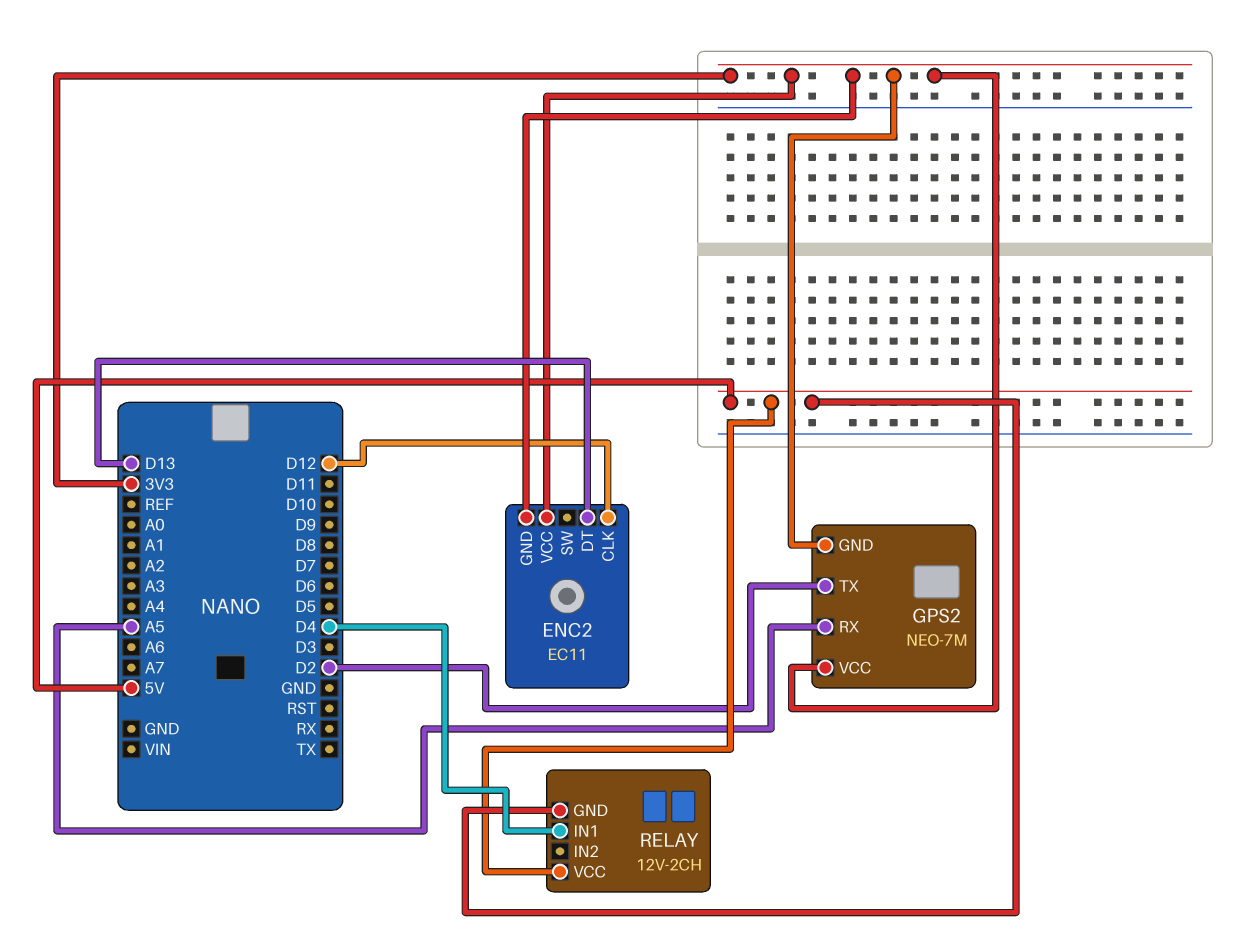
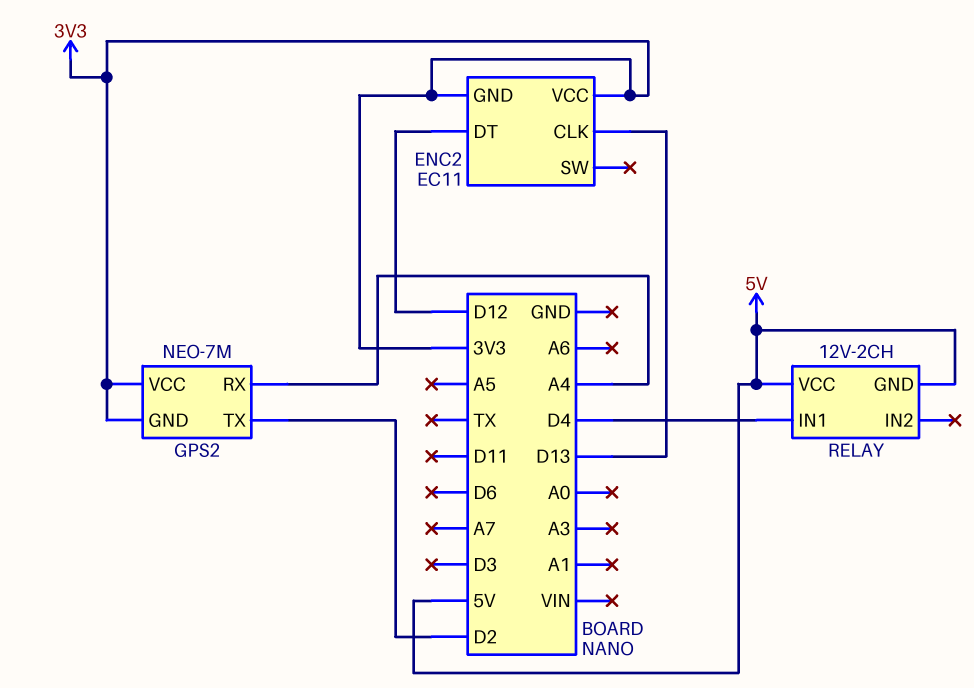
ENC2 pin CLK: D12 -> D13
ENC2 pin DT: D13 -> D12
GPS2 pin RX: A5 -> A4

